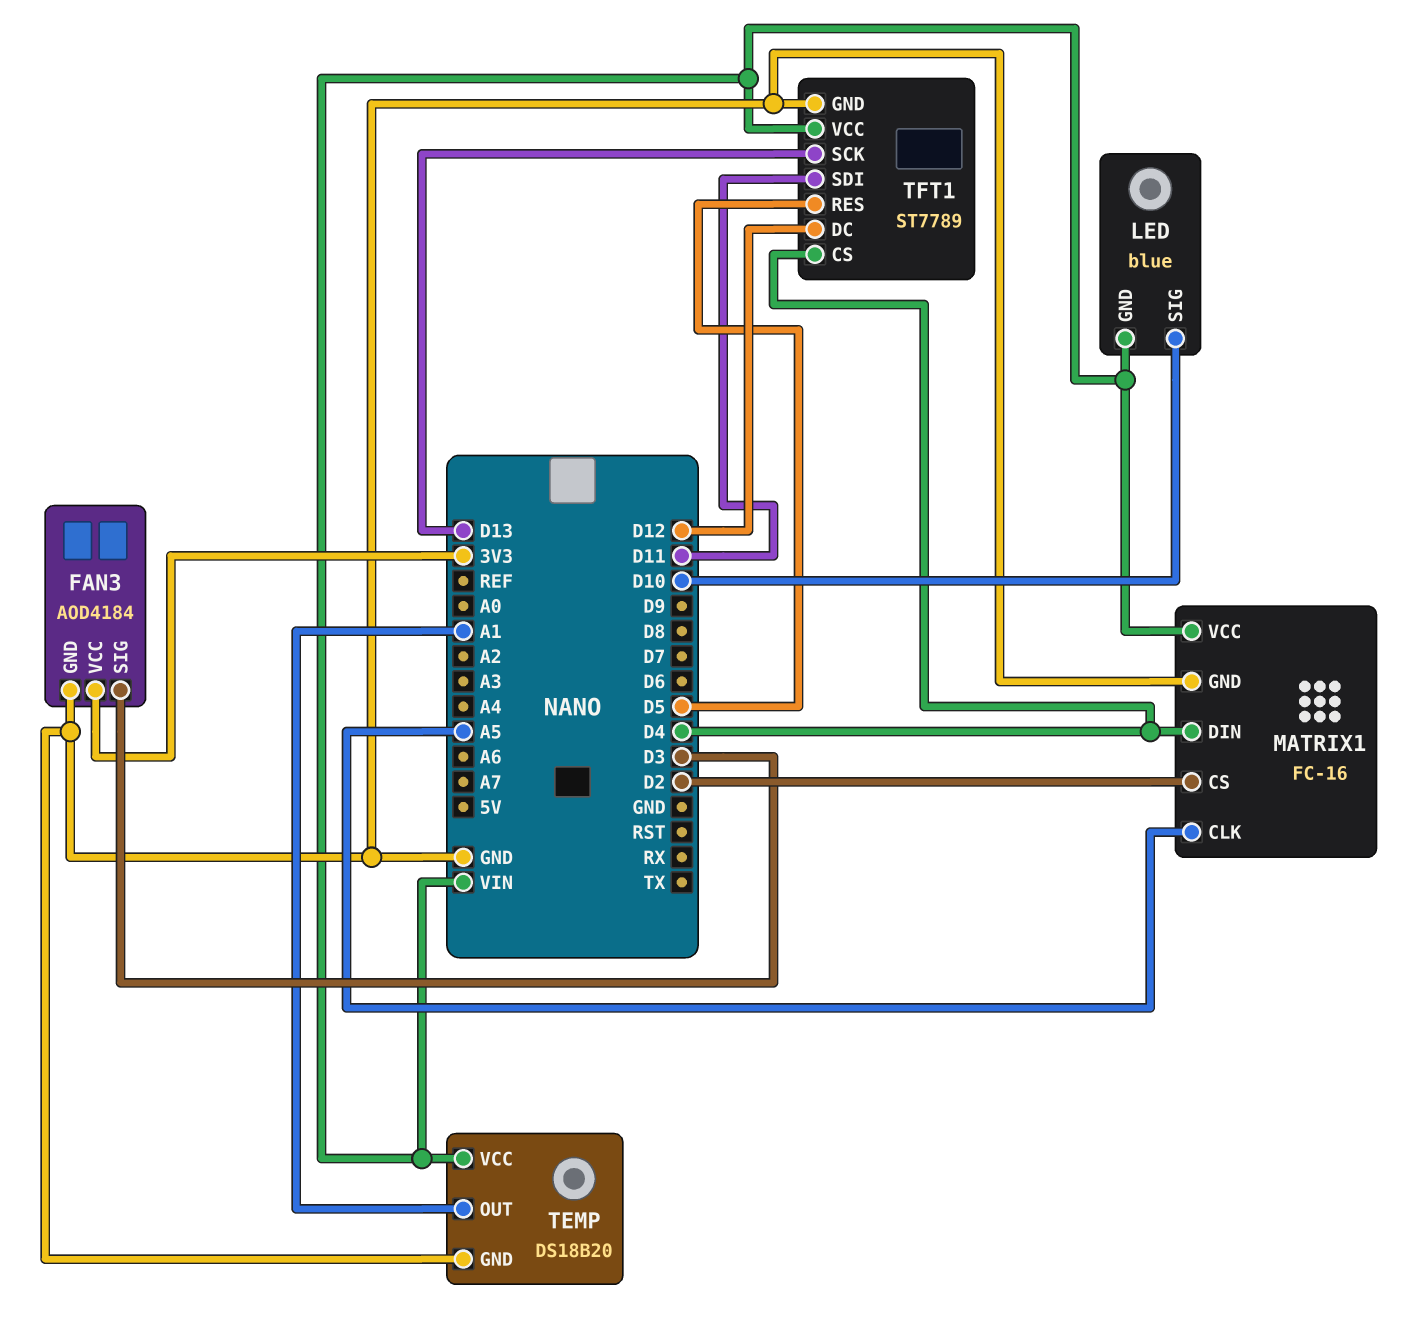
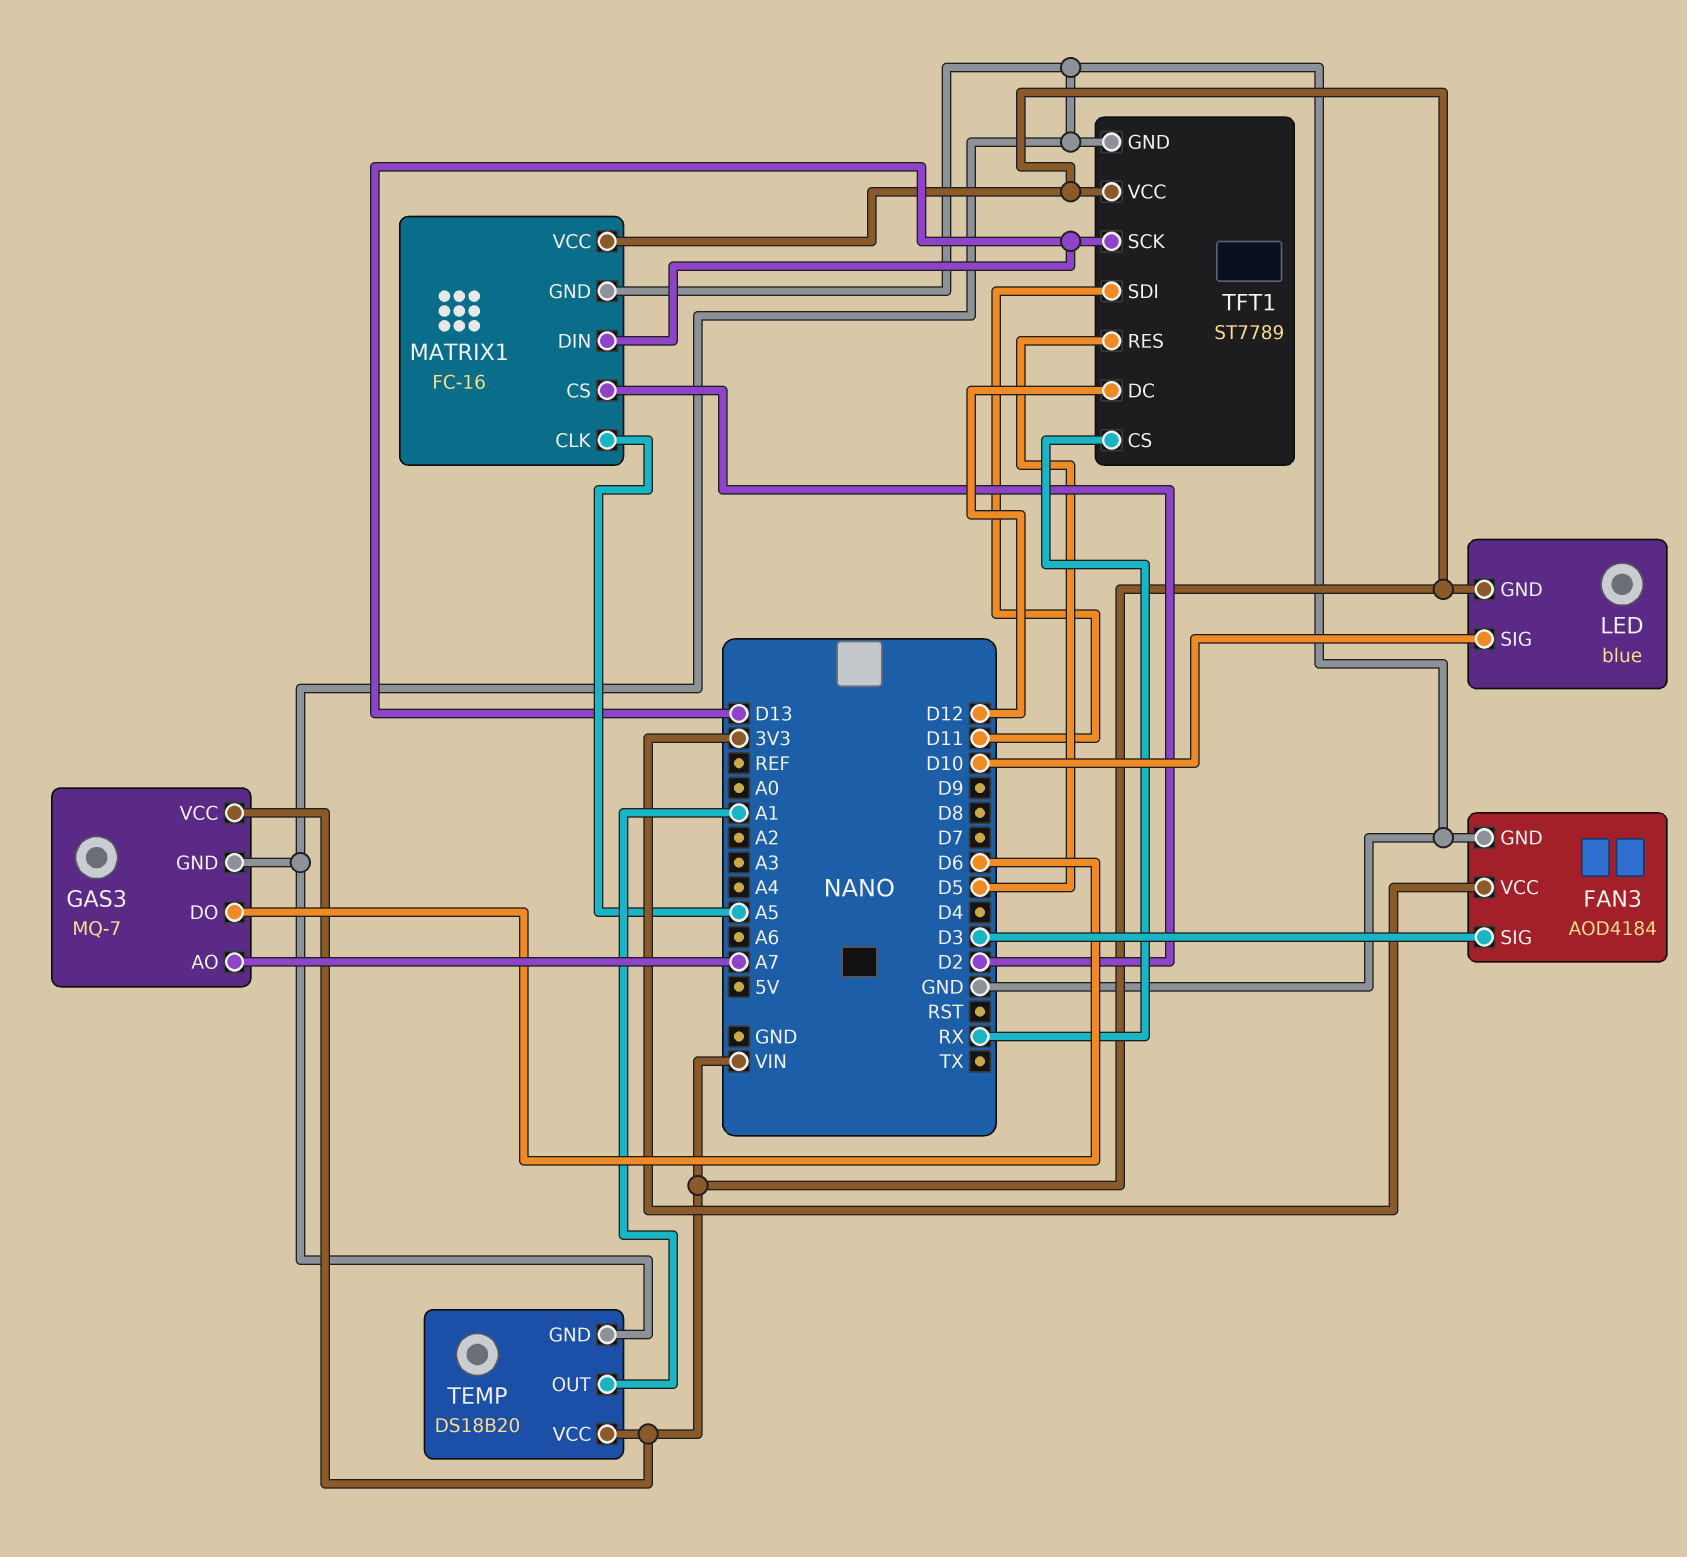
GAS3: none -> MQ-7
GAS3 pin AO: none -> A7
GAS3 pin DO: none -> D6
GAS3 pin GND: none -> GND
GAS3 pin VCC: none -> VIN
MATRIX1 pin DIN: D4 -> D13
TFT1 pin CS: D4 -> RX

